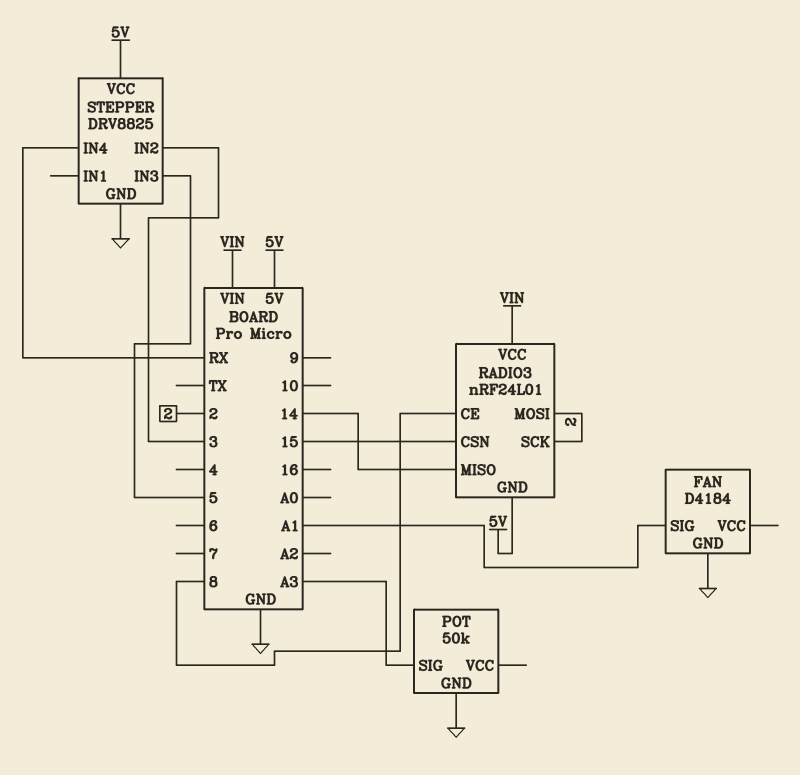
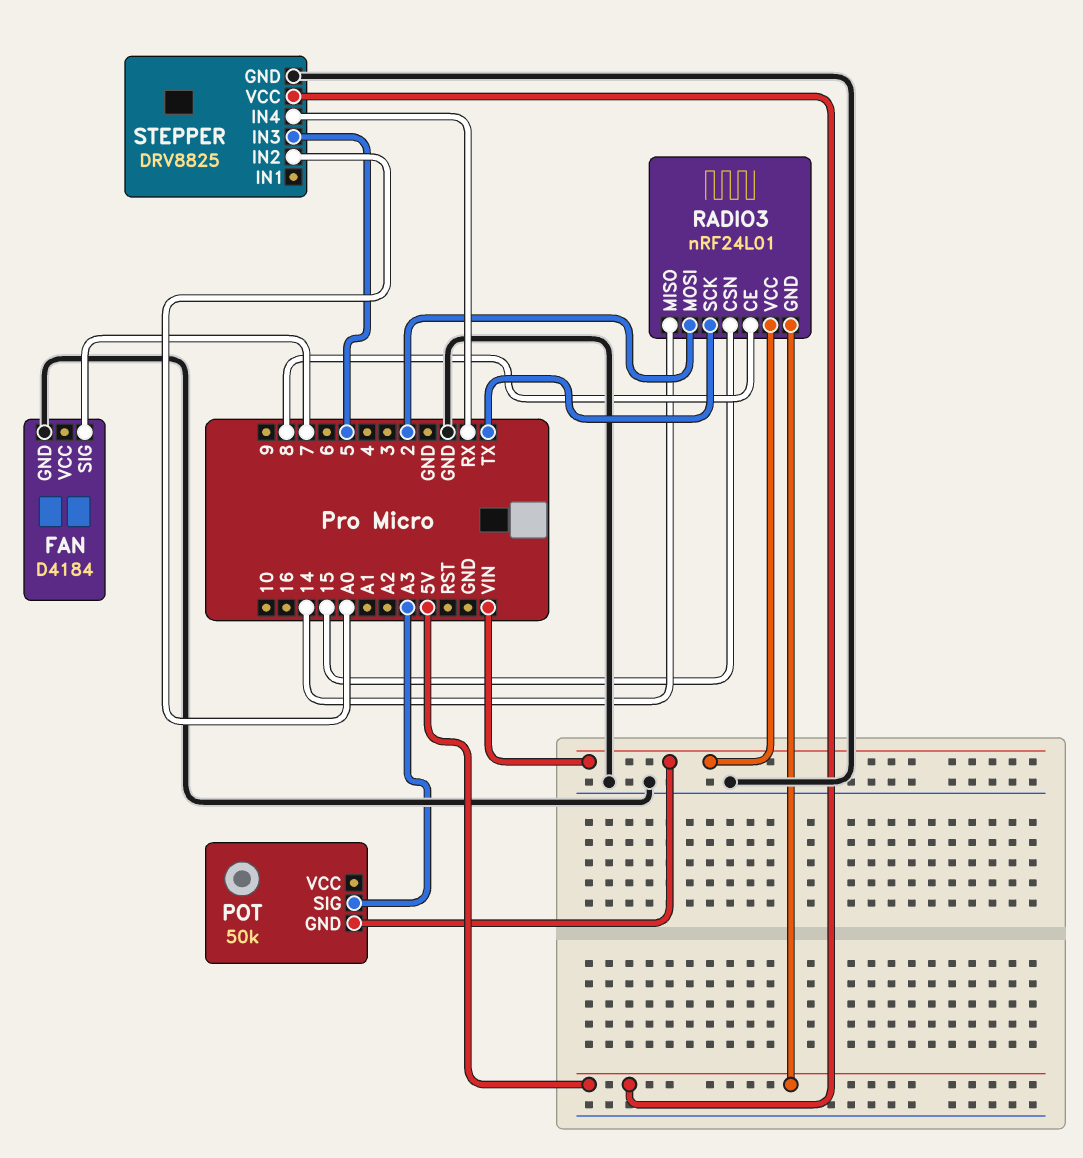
FAN pin SIG: A1 -> 7
POT pin GND: GND -> VIN
RADIO3 pin SCK: 2 -> TX
STEPPER pin IN2: 3 -> A0

